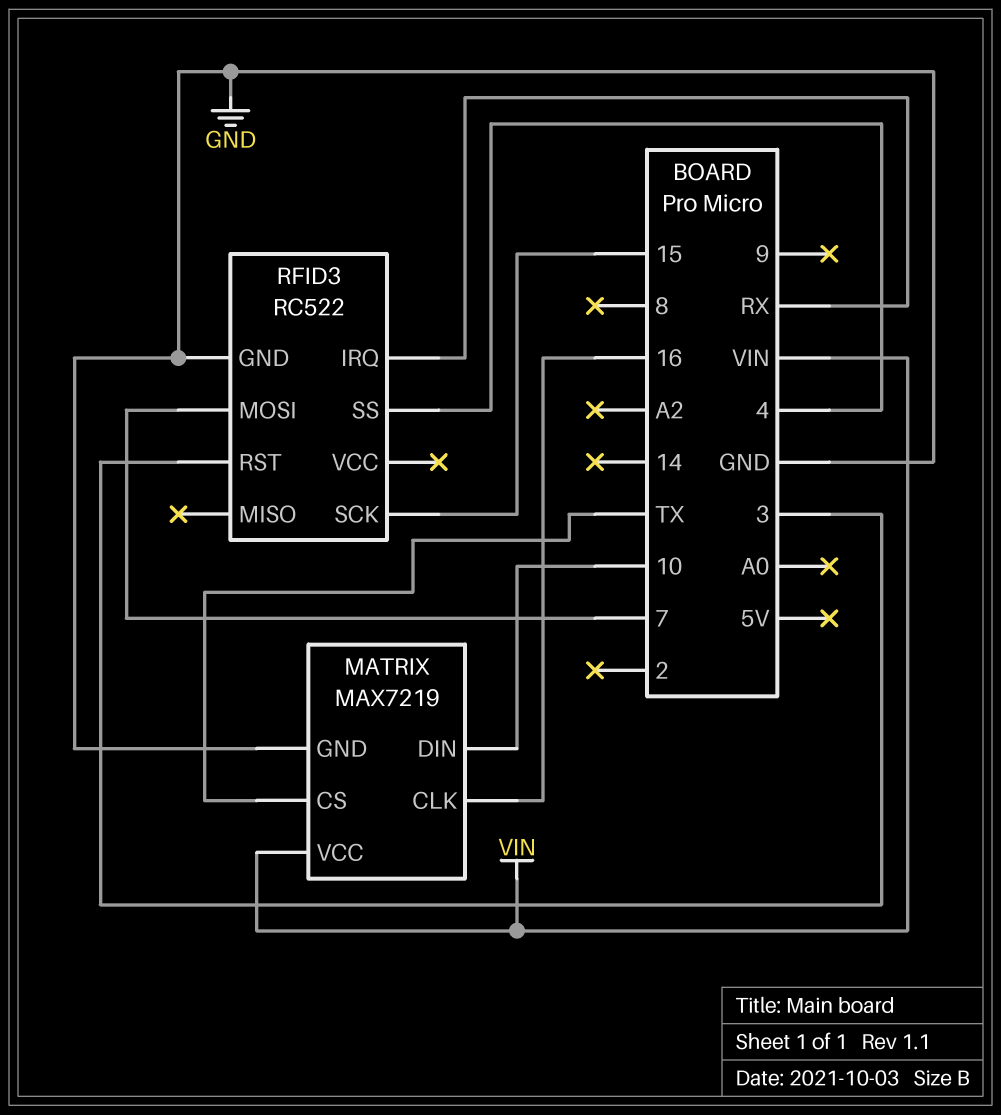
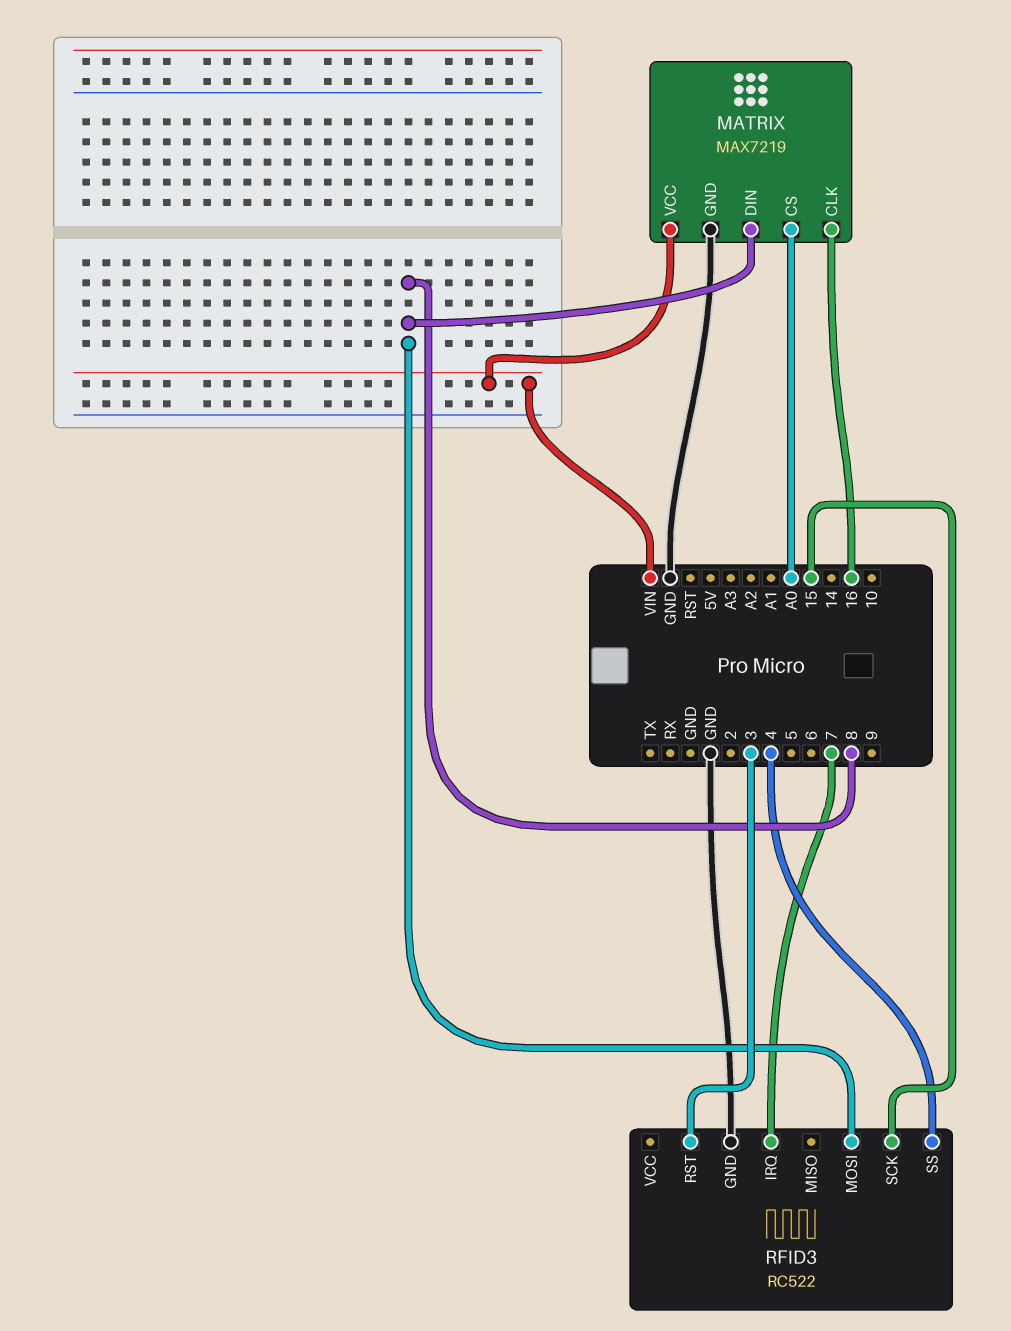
MATRIX pin CS: TX -> A0
MATRIX pin DIN: 10 -> 8
RFID3 pin IRQ: RX -> 7
RFID3 pin MOSI: 7 -> 8

